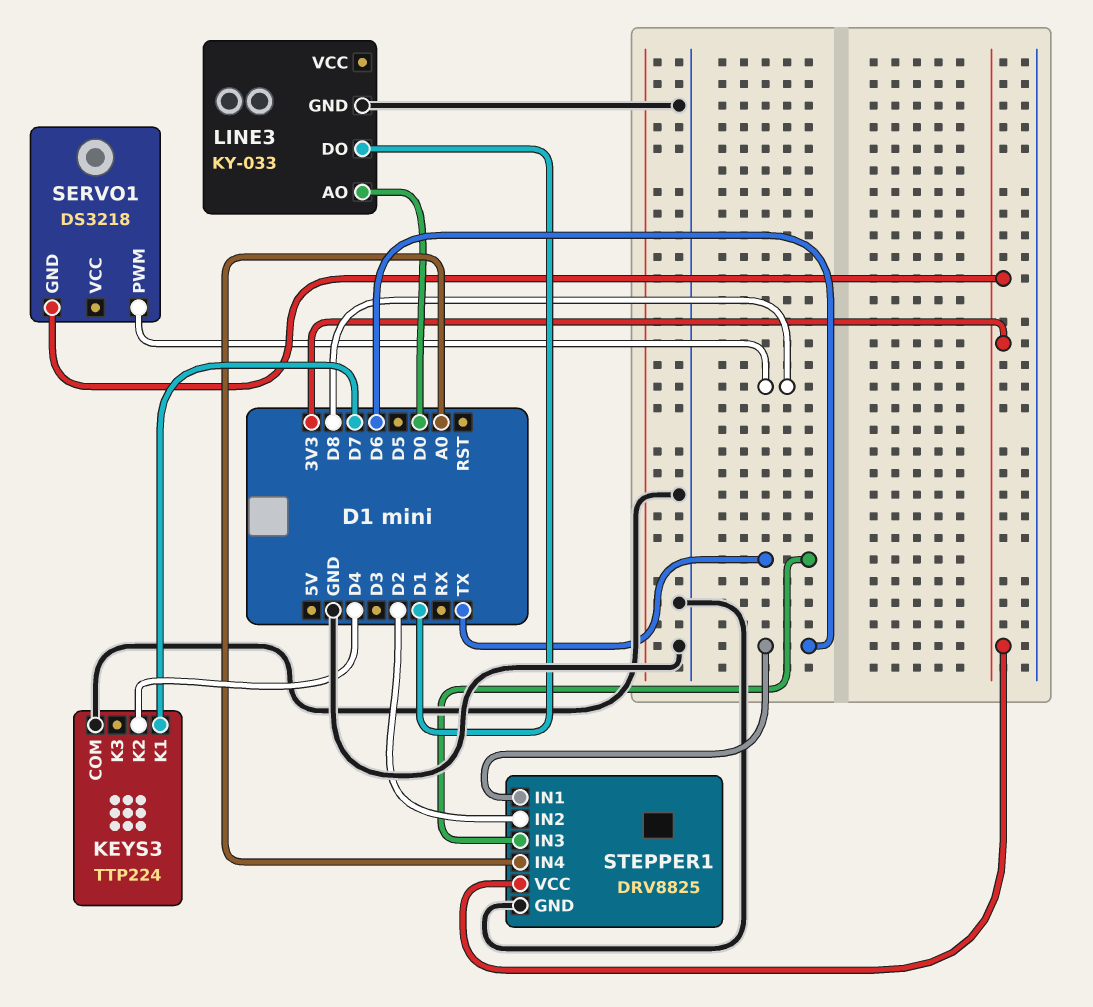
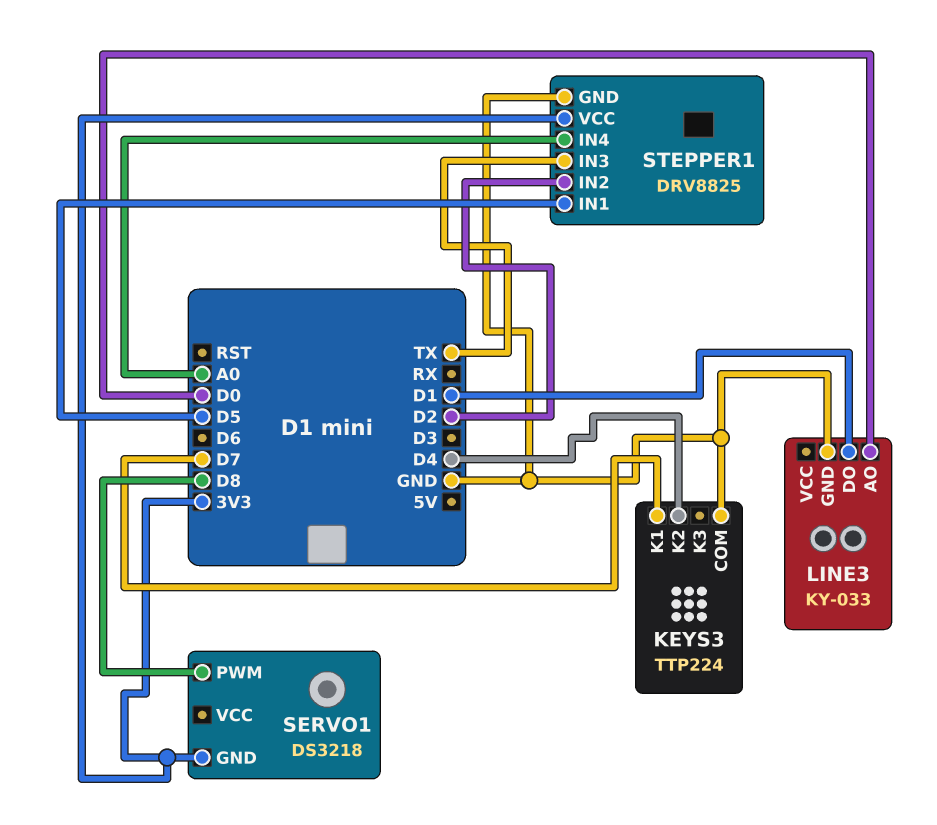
STEPPER1 pin IN1: D6 -> D5

